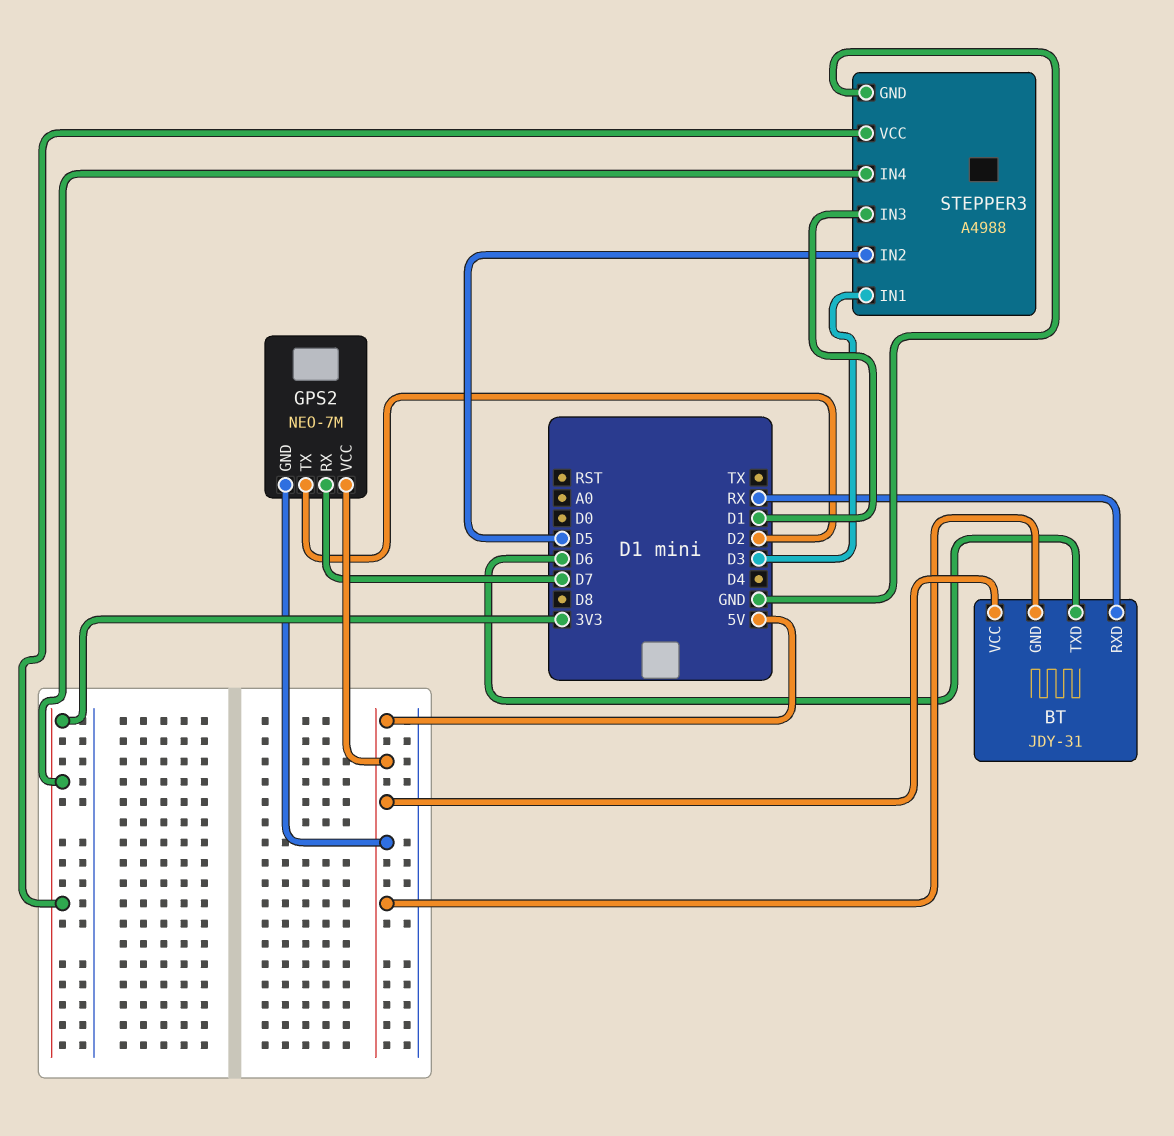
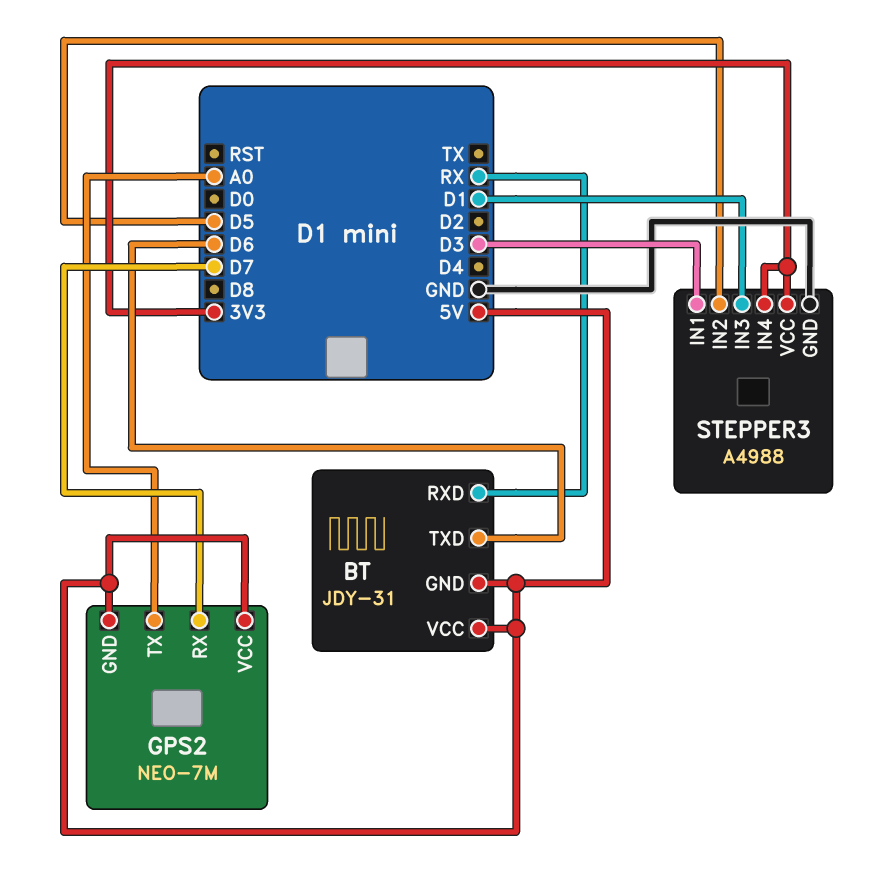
GPS2 pin TX: D2 -> A0

